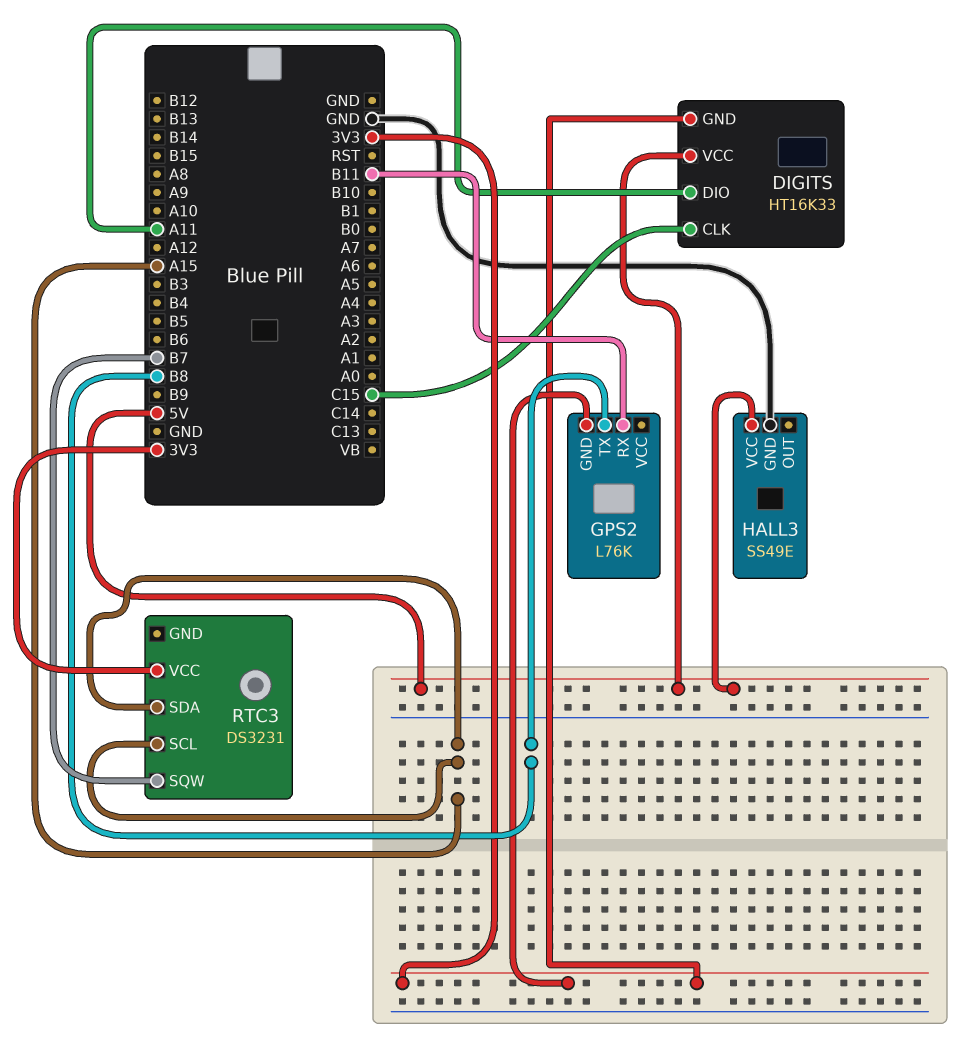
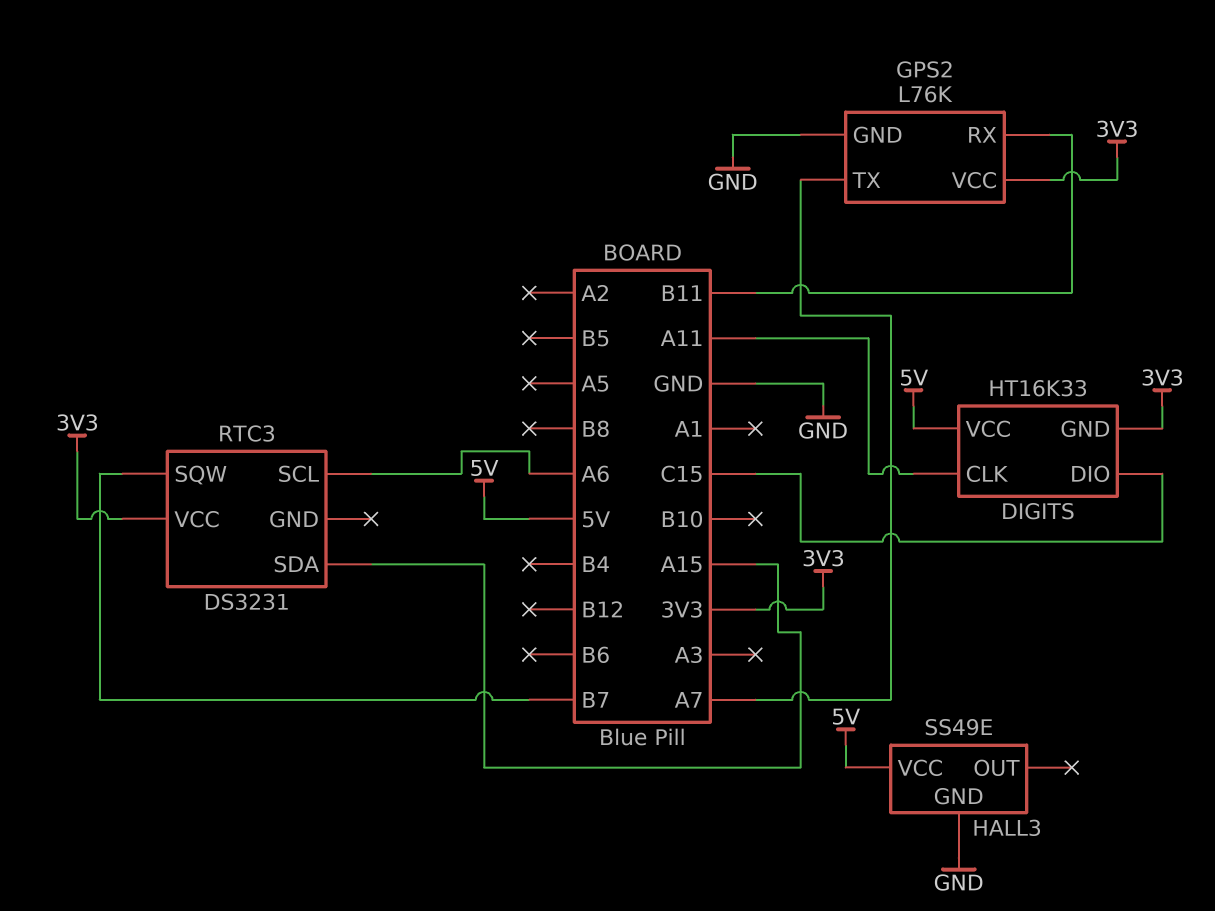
DIGITS pin CLK: C15 -> A11
DIGITS pin DIO: A11 -> C15
GPS2 pin GND: 3V3 -> GND
GPS2 pin TX: B8 -> A7
GPS2 pin VCC: none -> 3V3
RTC3 pin SCL: A15 -> A6

